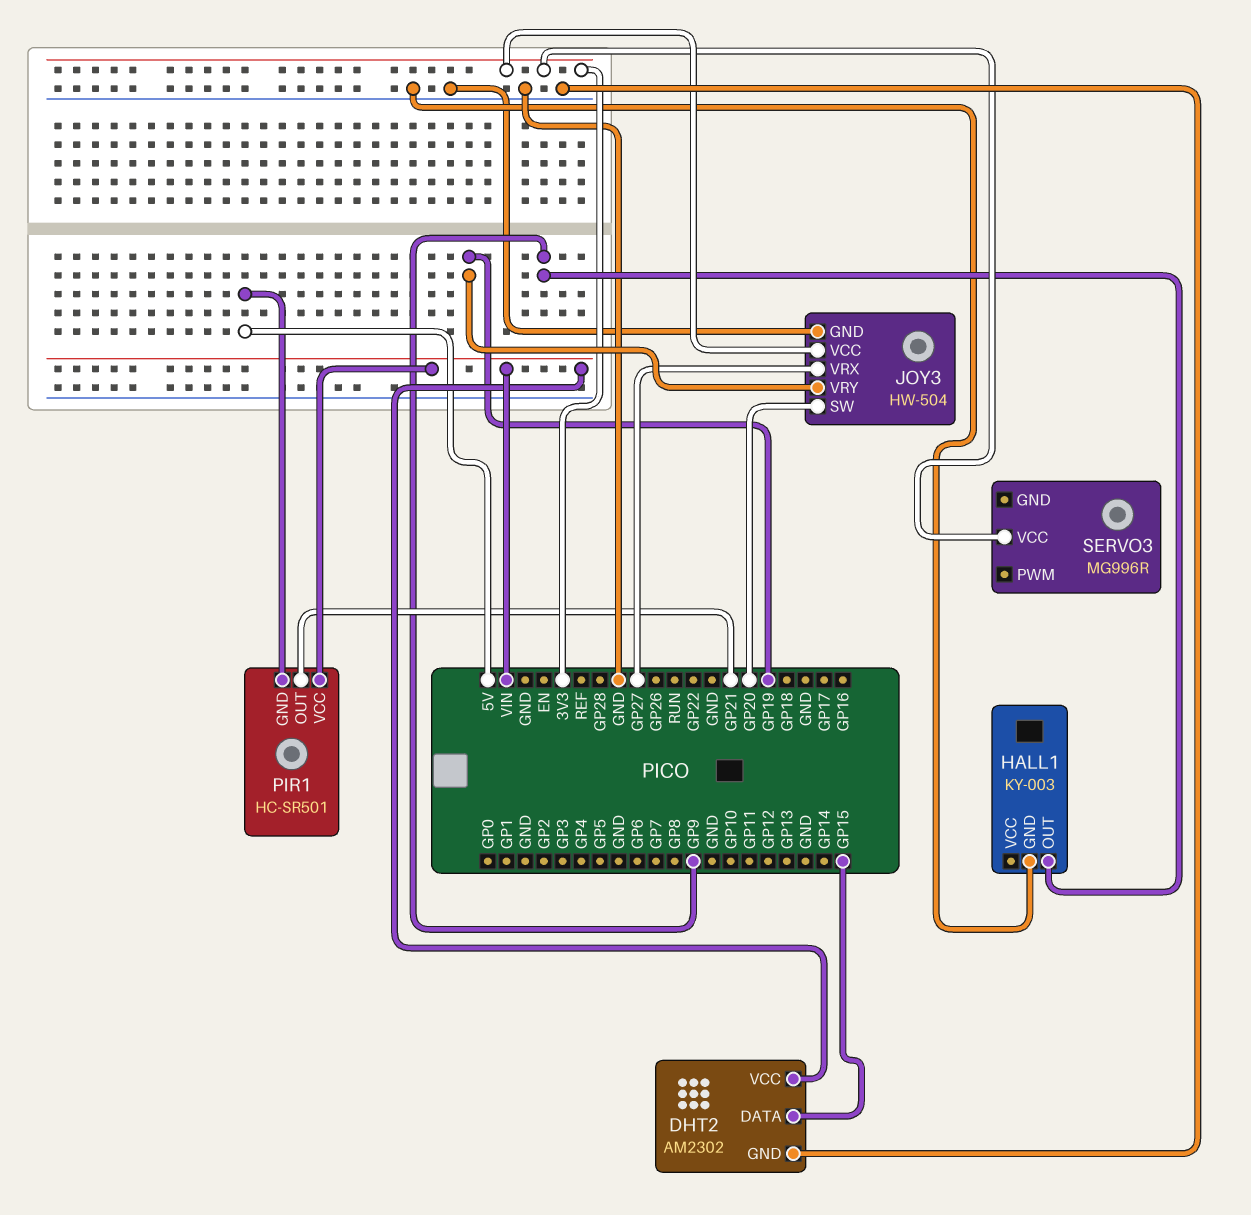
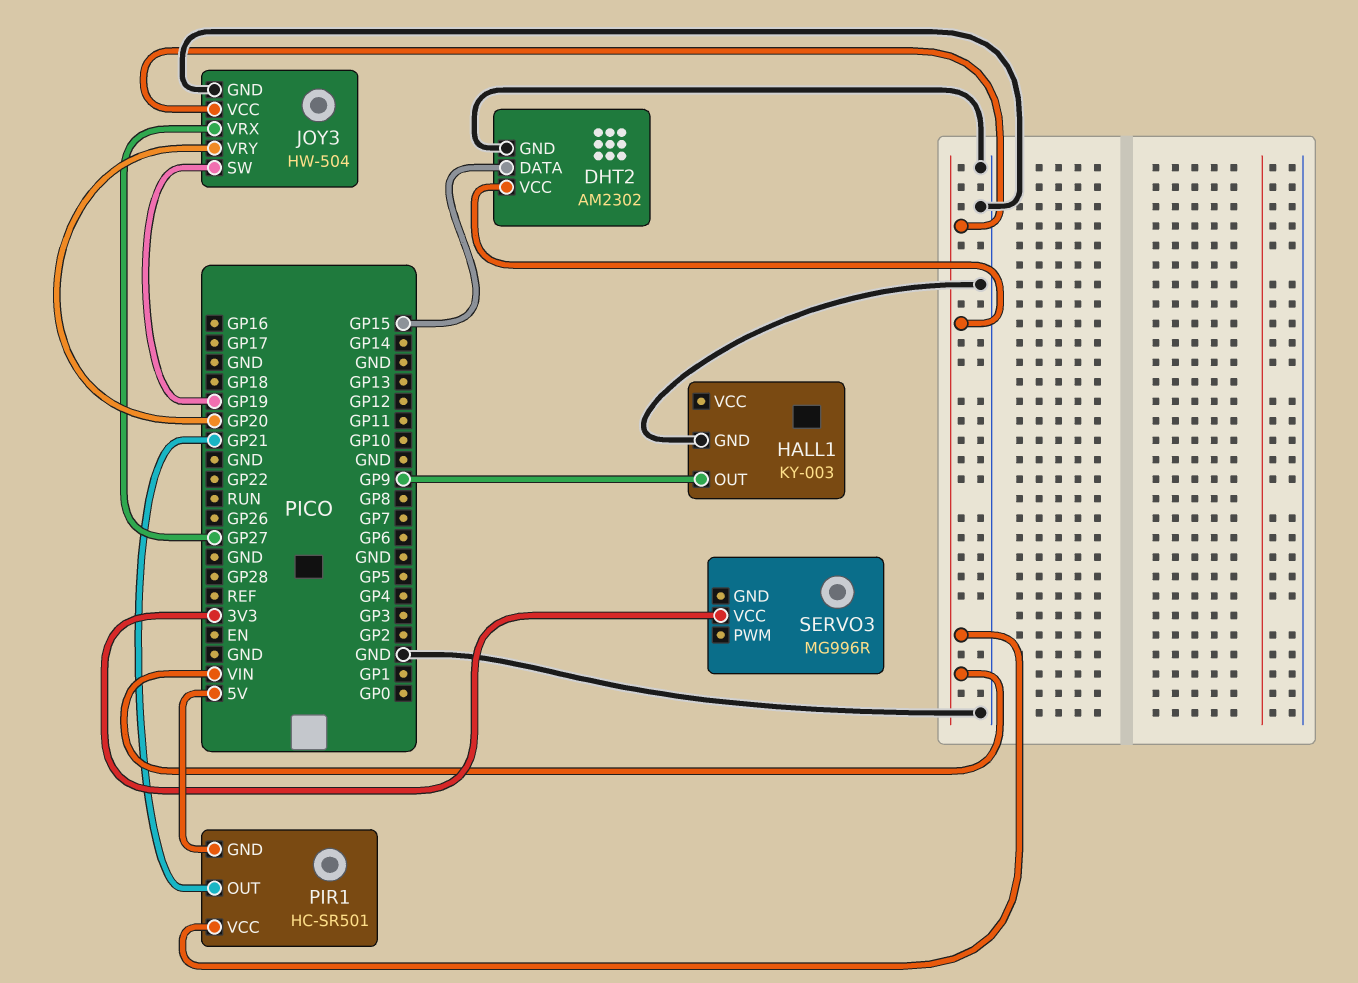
JOY3 pin SW: GP20 -> GP19
JOY3 pin VCC: 3V3 -> VIN
JOY3 pin VRY: GP19 -> GP20

